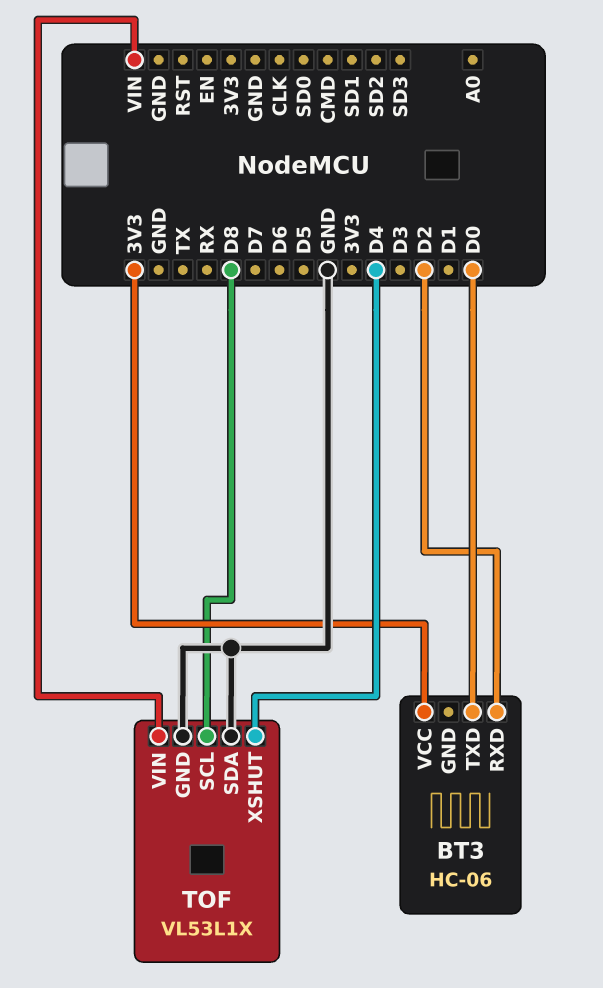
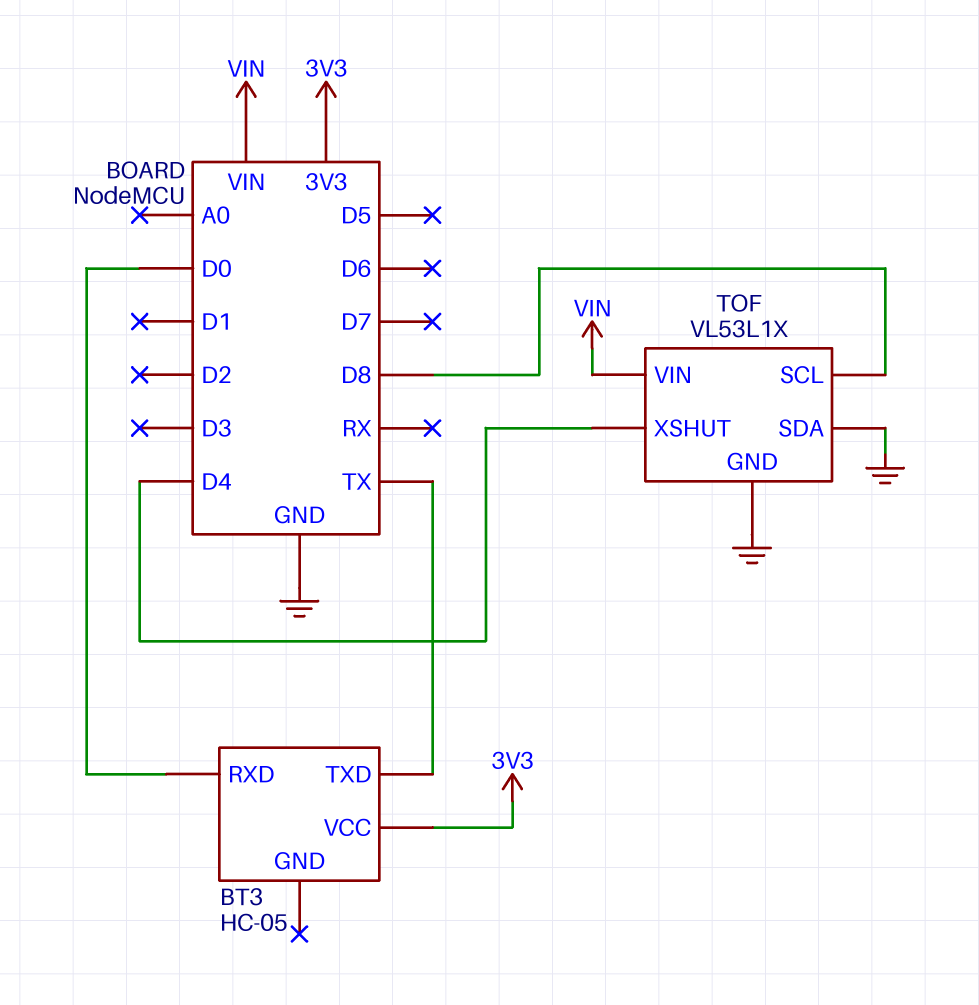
BT3: HC-06 -> HC-05
BT3 pin RXD: D2 -> D0
BT3 pin TXD: D0 -> TX

